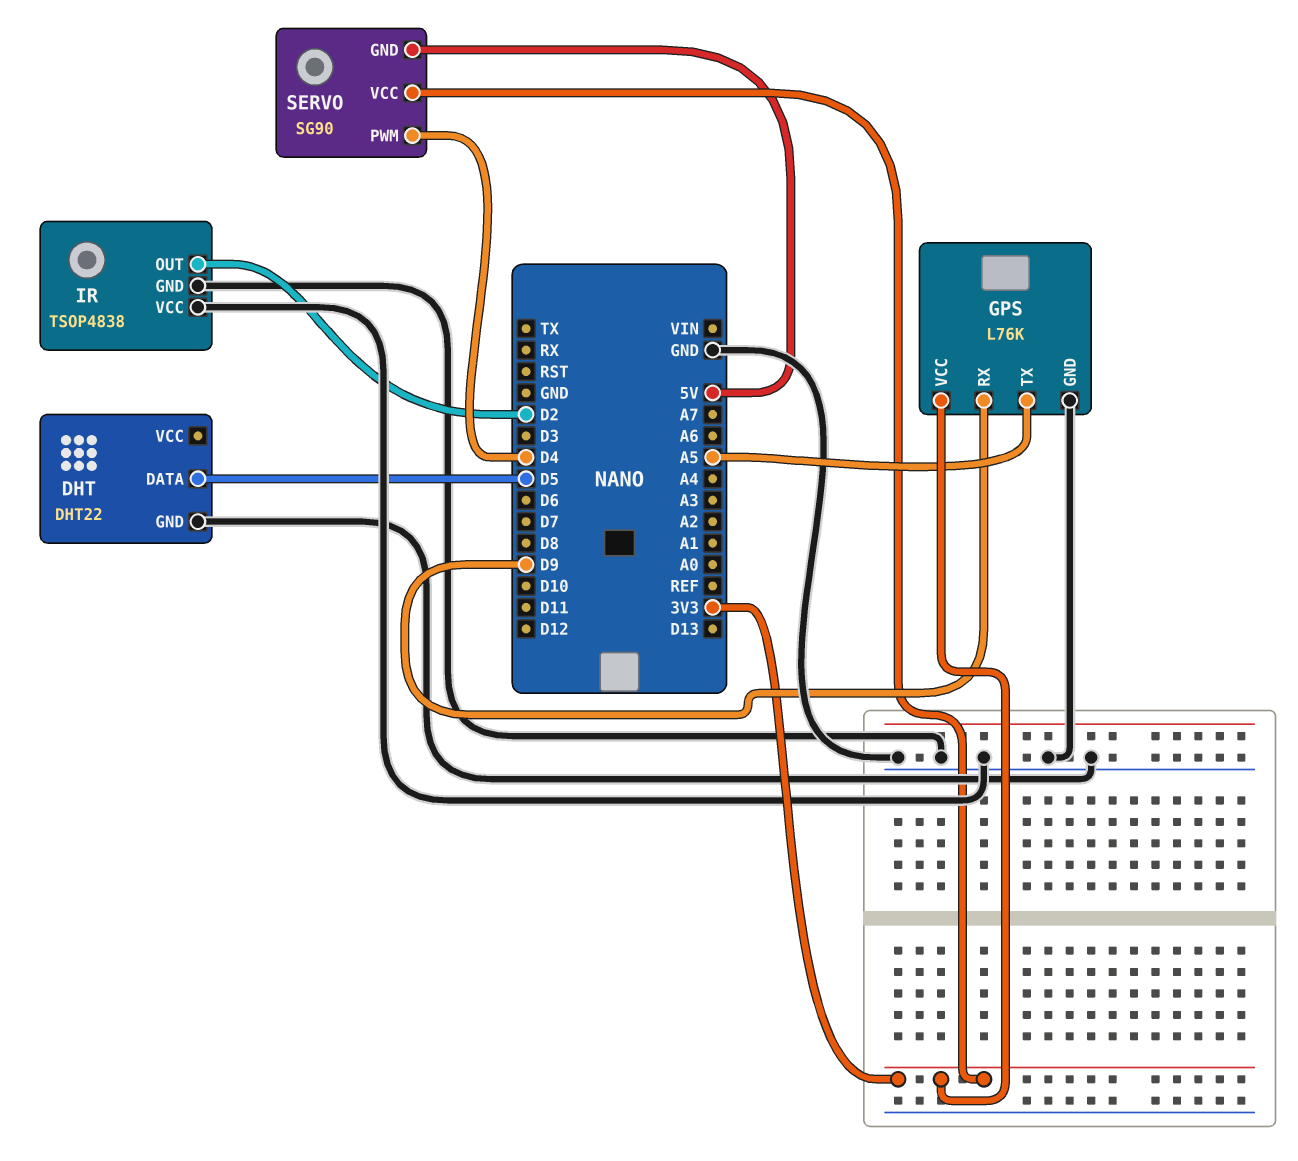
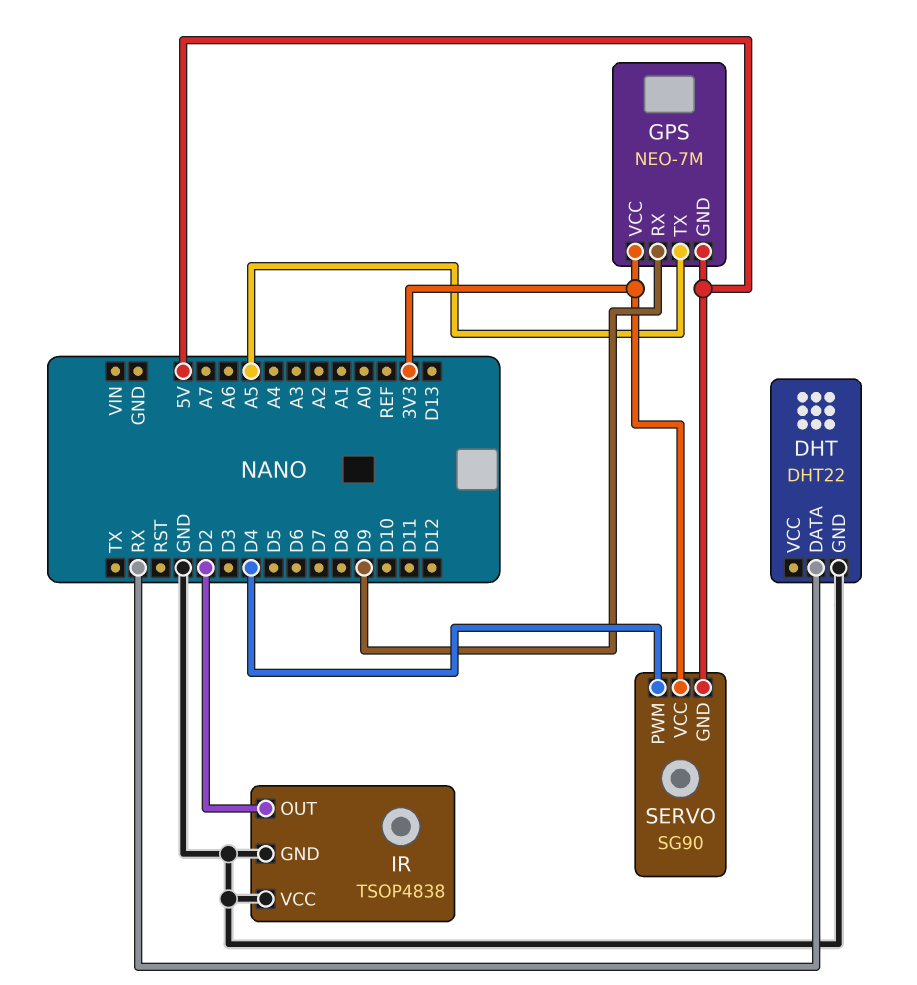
DHT pin DATA: D5 -> RX
GPS: L76K -> NEO-7M
GPS pin GND: GND -> 5V

